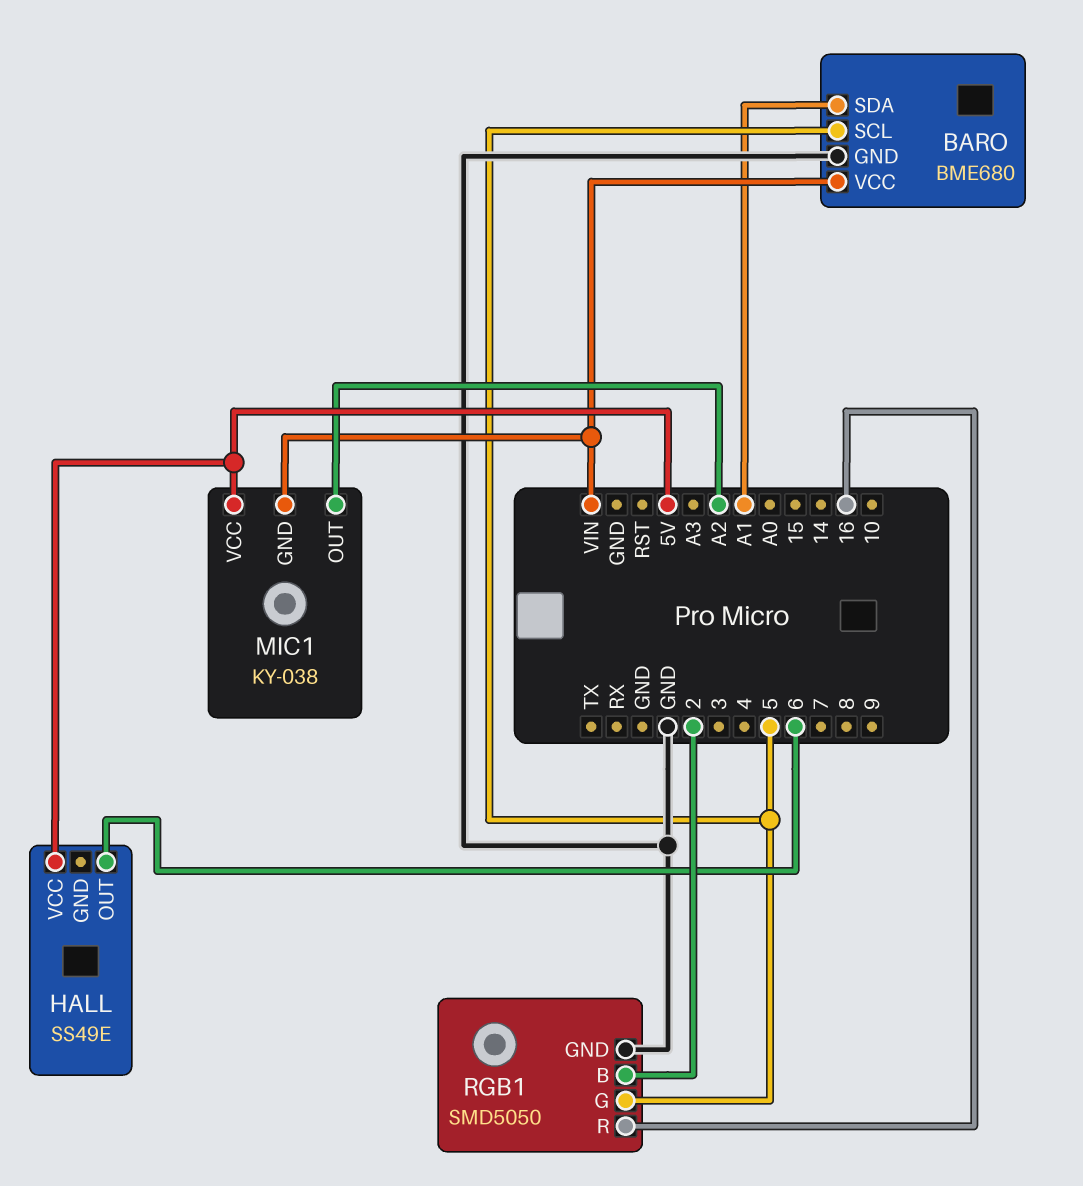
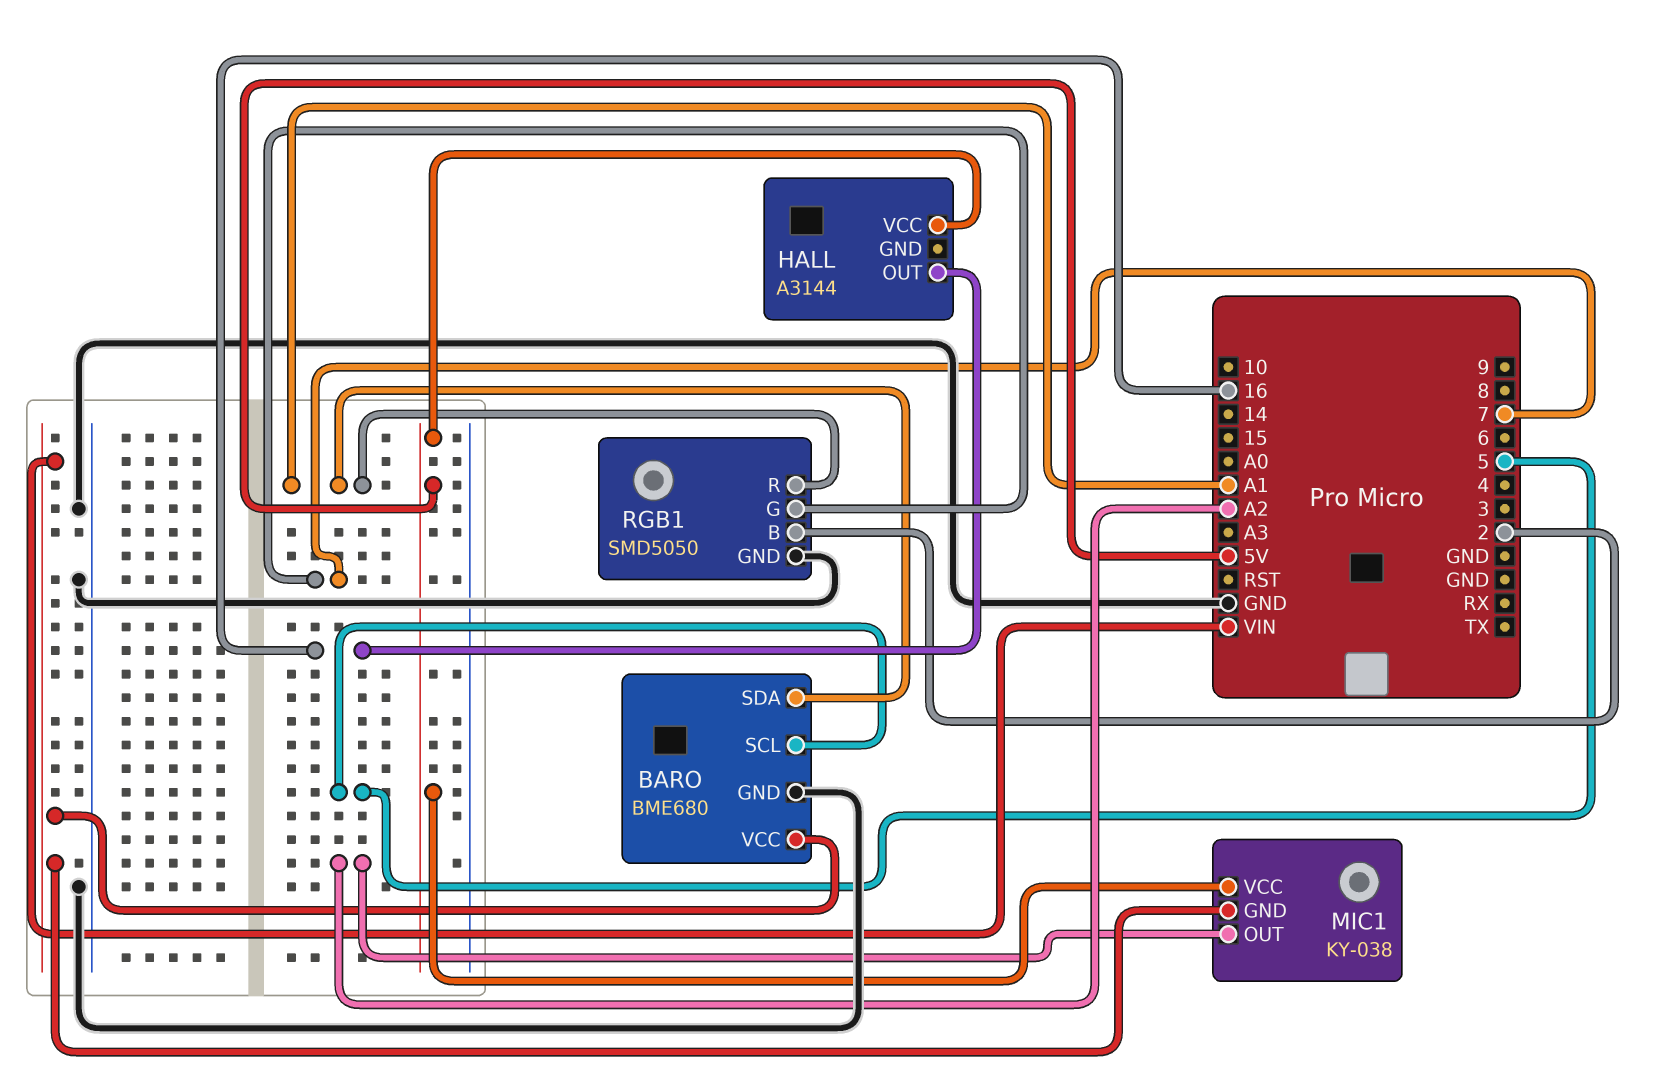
HALL: SS49E -> A3144
HALL pin OUT: 6 -> 16
RGB1 pin G: 5 -> 7
RGB1 pin R: 16 -> A1

